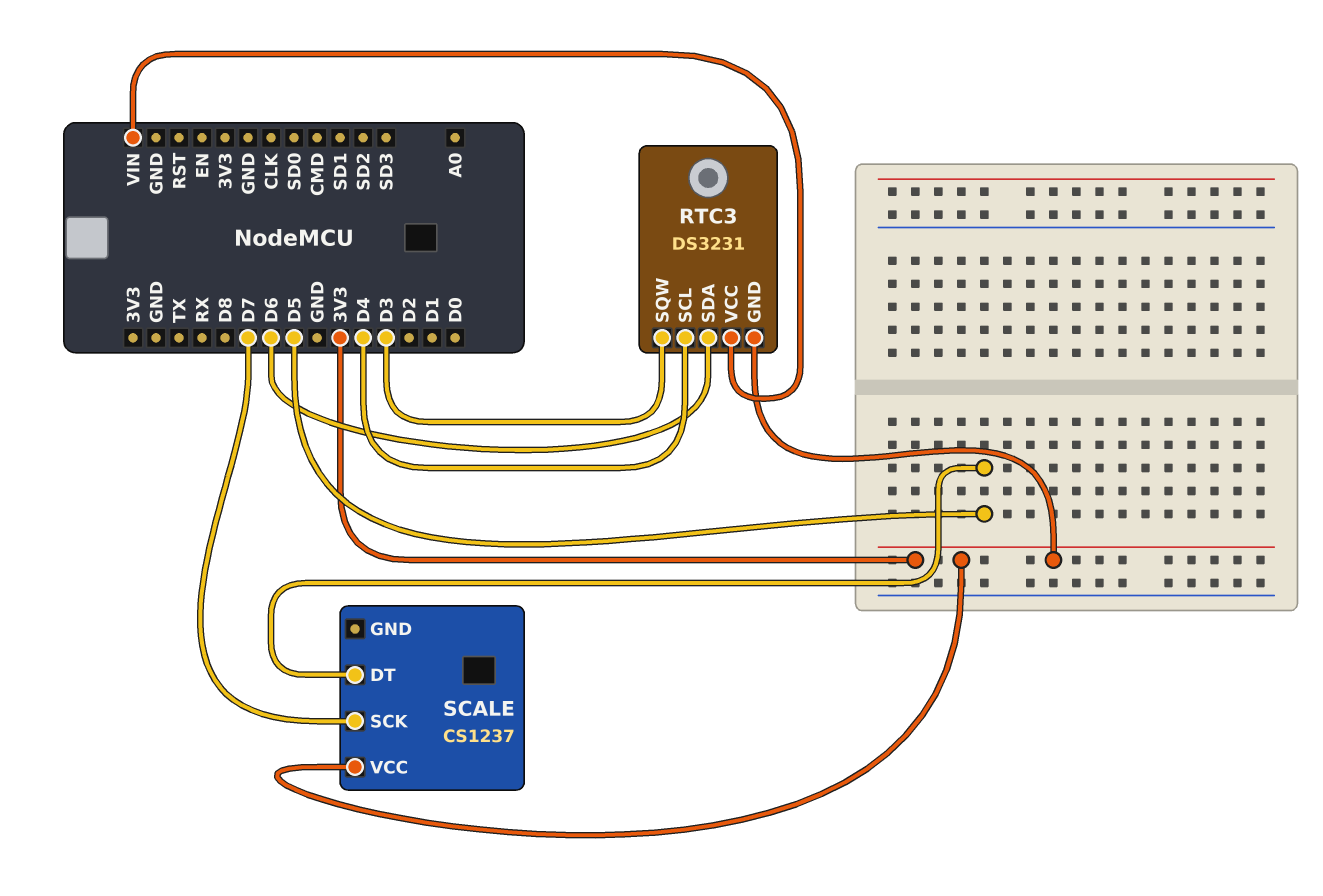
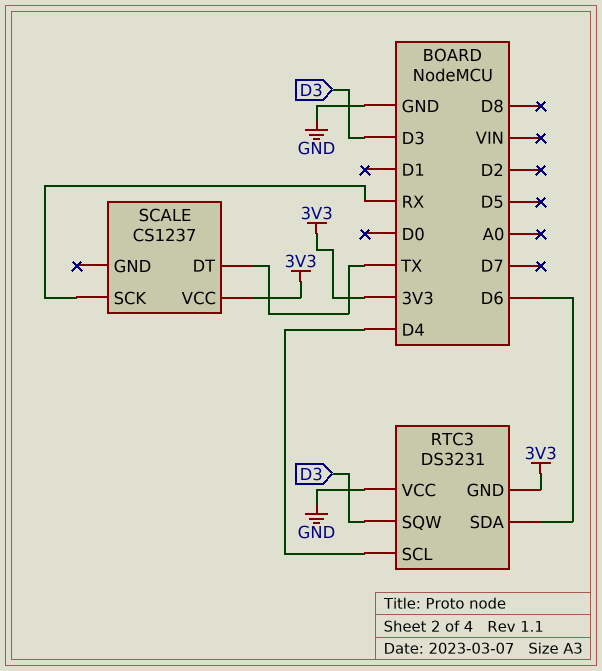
RTC3 pin VCC: VIN -> GND
SCALE pin DT: D5 -> TX
SCALE pin SCK: D7 -> RX

